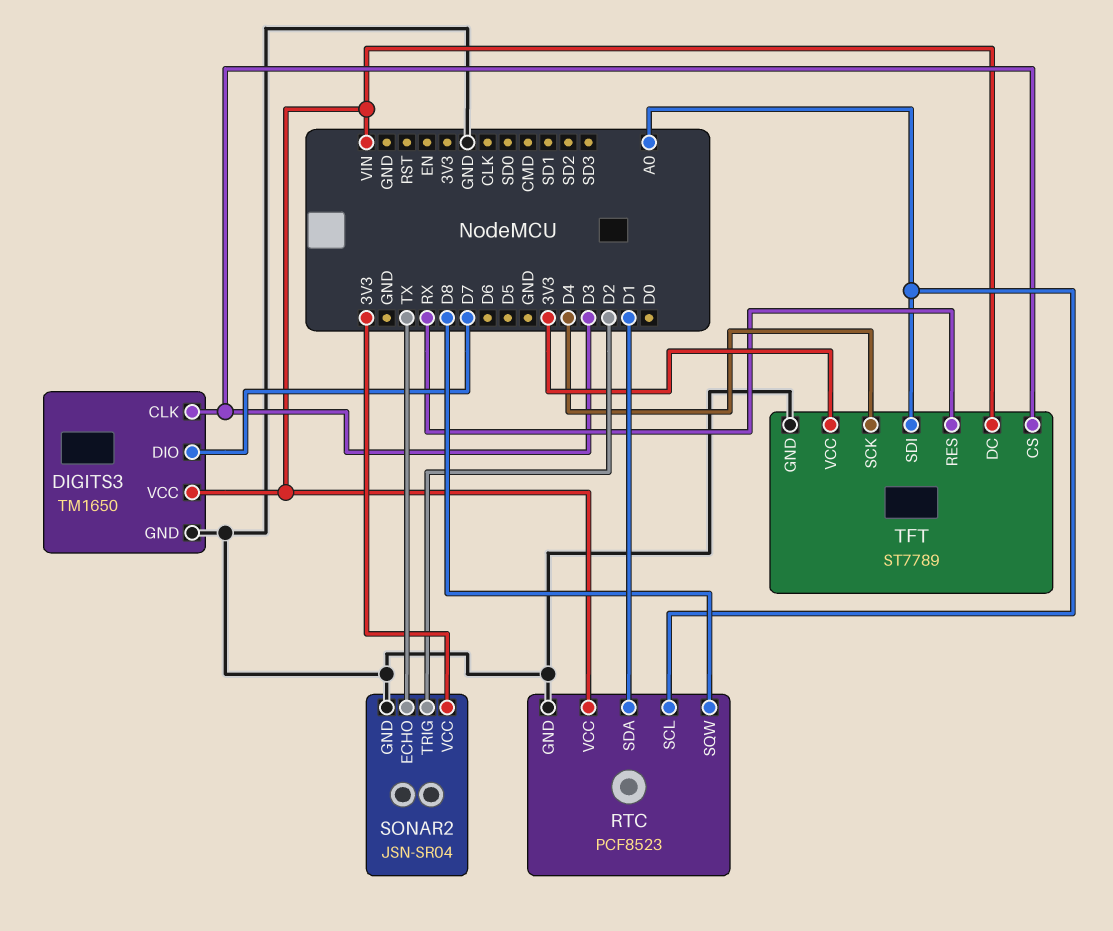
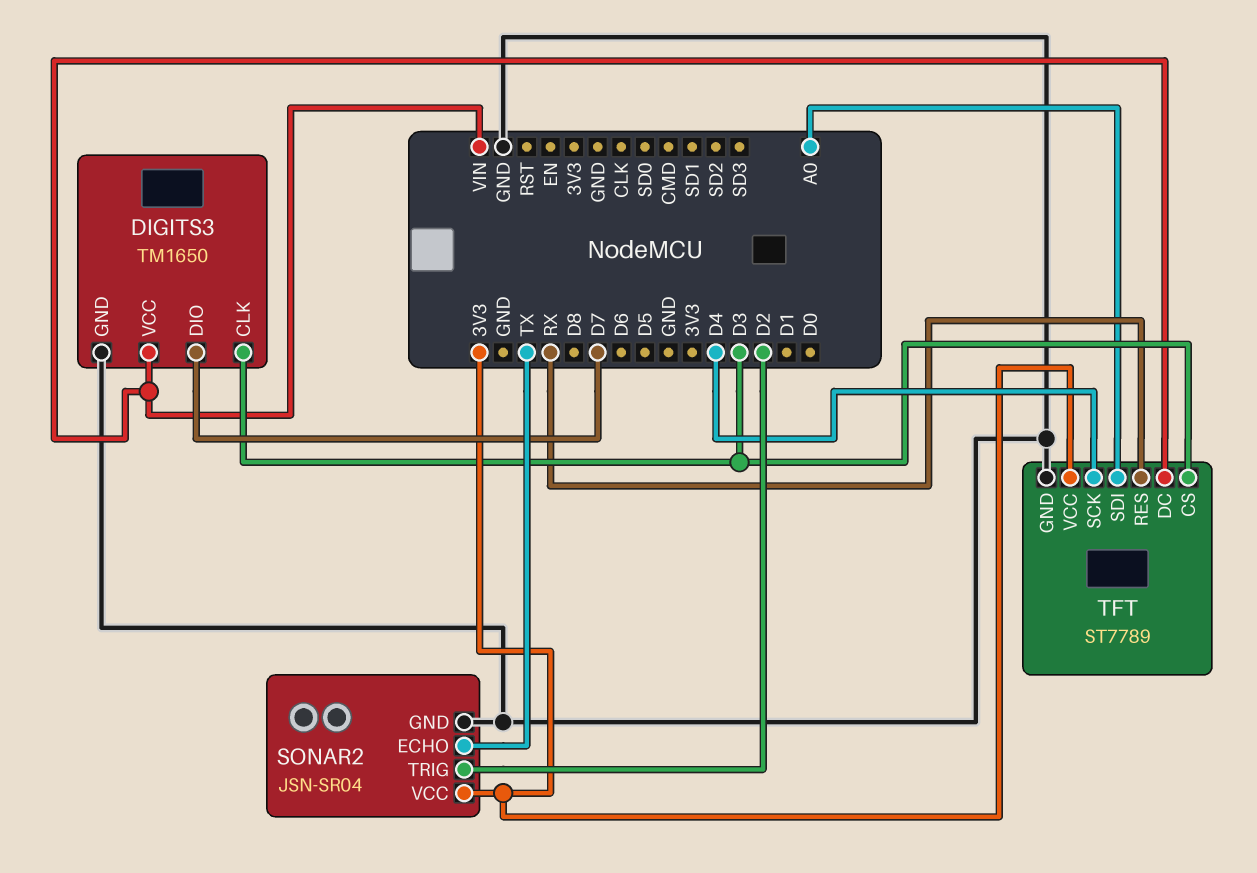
RTC: PCF8523 -> none
RTC pin GND: GND -> none
RTC pin SCL: A0 -> none
RTC pin SDA: D1 -> none
RTC pin SQW: D8 -> none
RTC pin VCC: VIN -> none

